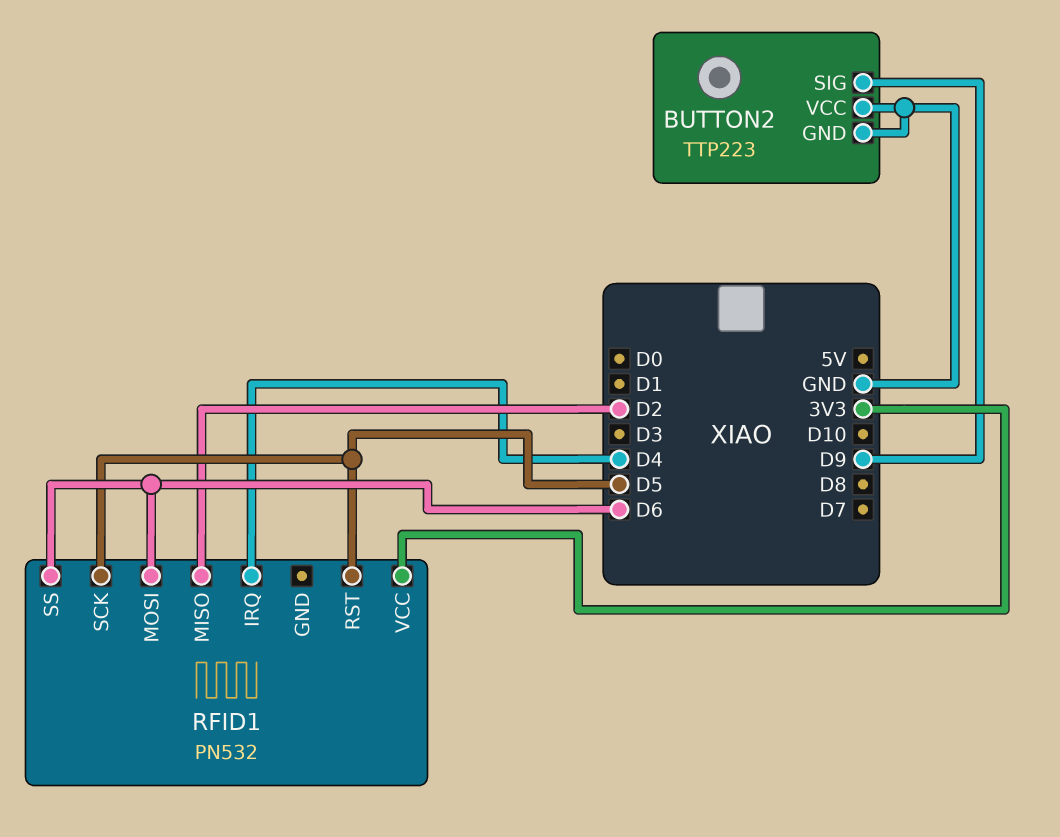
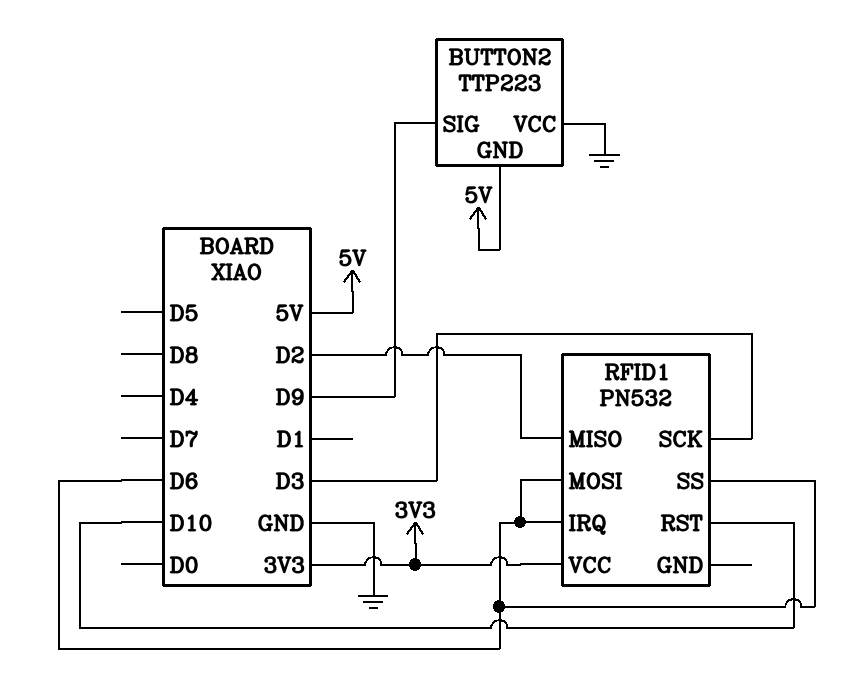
BUTTON2 pin GND: GND -> 5V
RFID1 pin IRQ: D4 -> D6
RFID1 pin RST: D5 -> D10
RFID1 pin SCK: D5 -> D3

